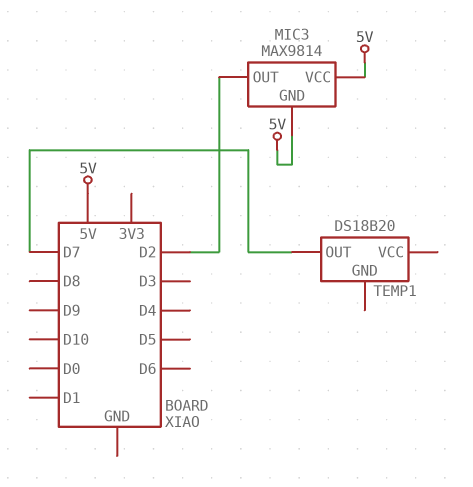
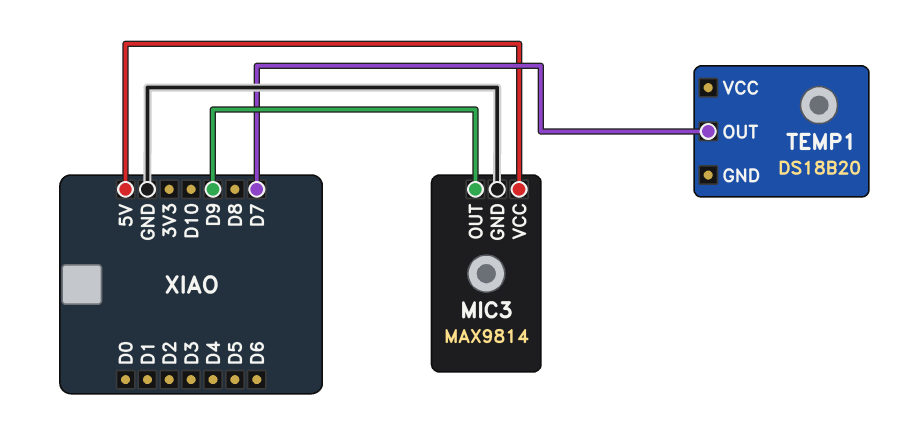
MIC3 pin GND: 5V -> GND
MIC3 pin OUT: D2 -> D9

